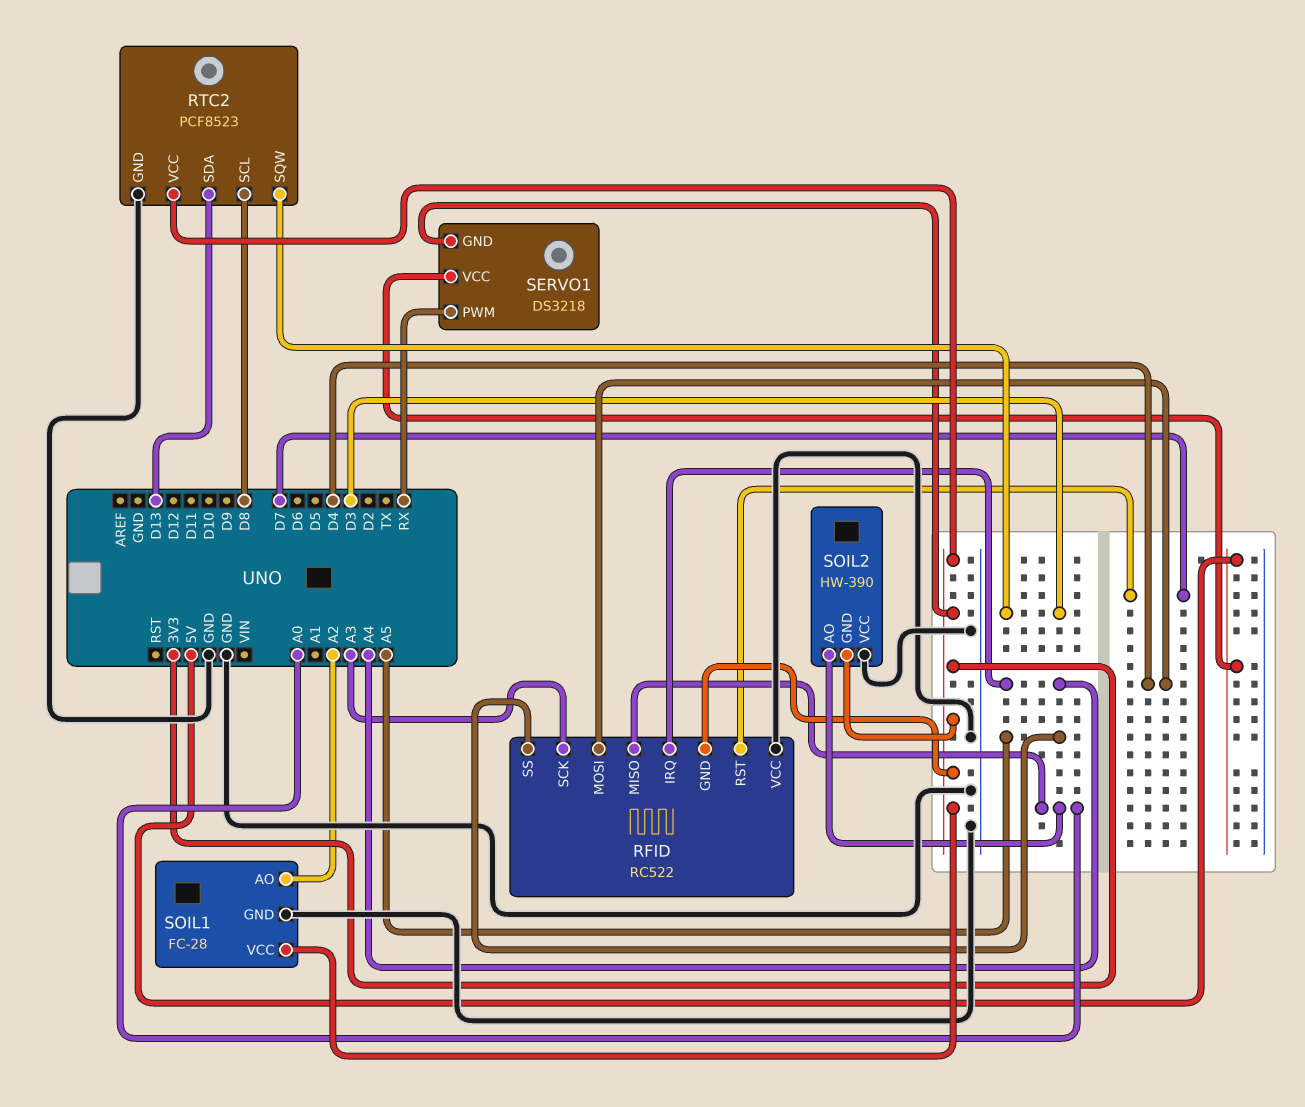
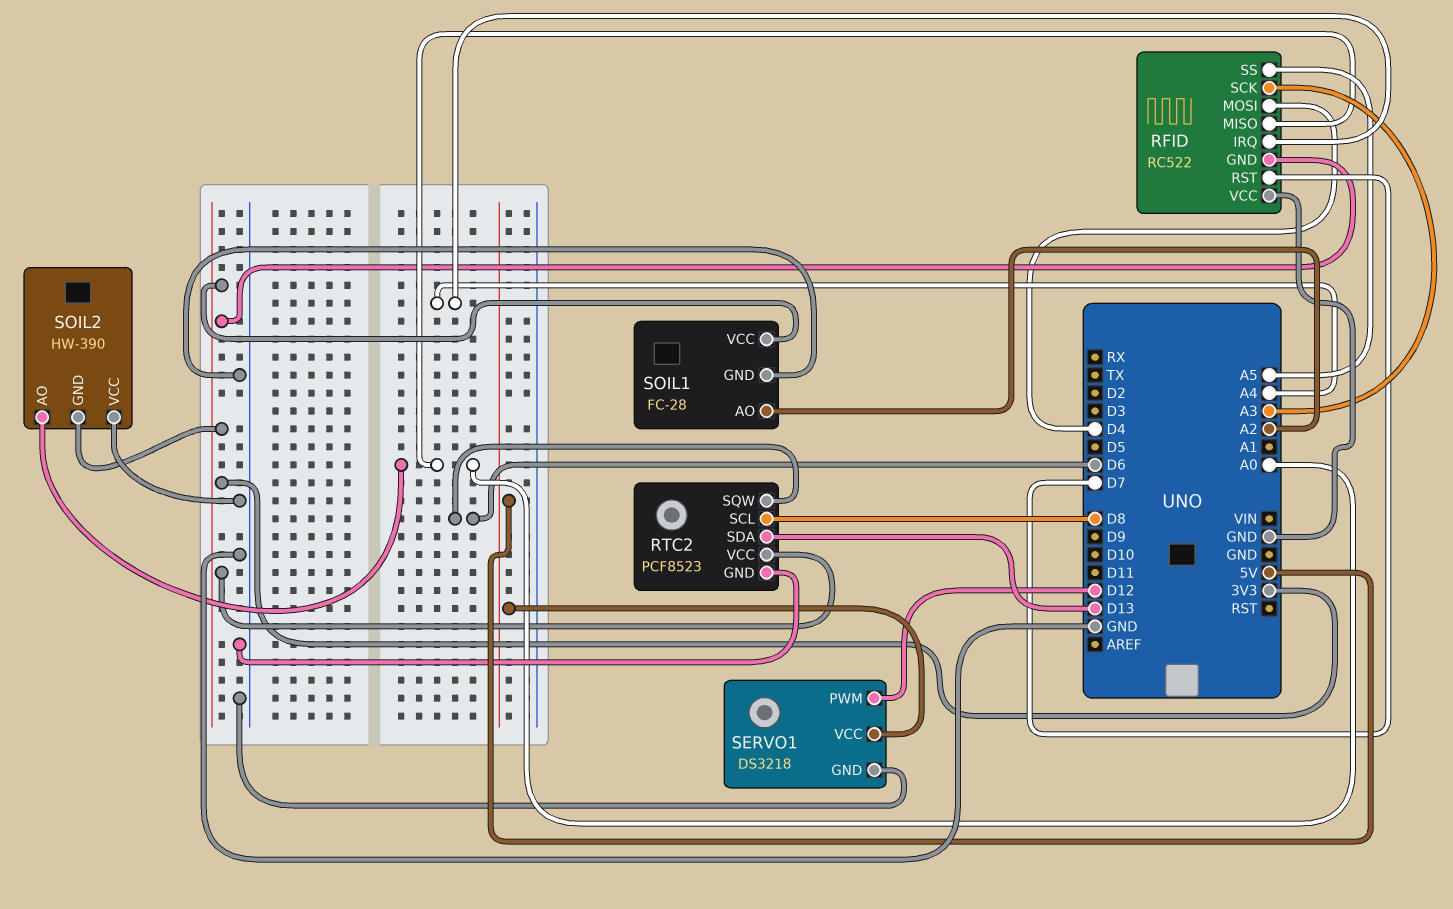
RTC2 pin SQW: D3 -> D6
SERVO1 pin GND: 3V3 -> GND
SERVO1 pin PWM: RX -> D12

